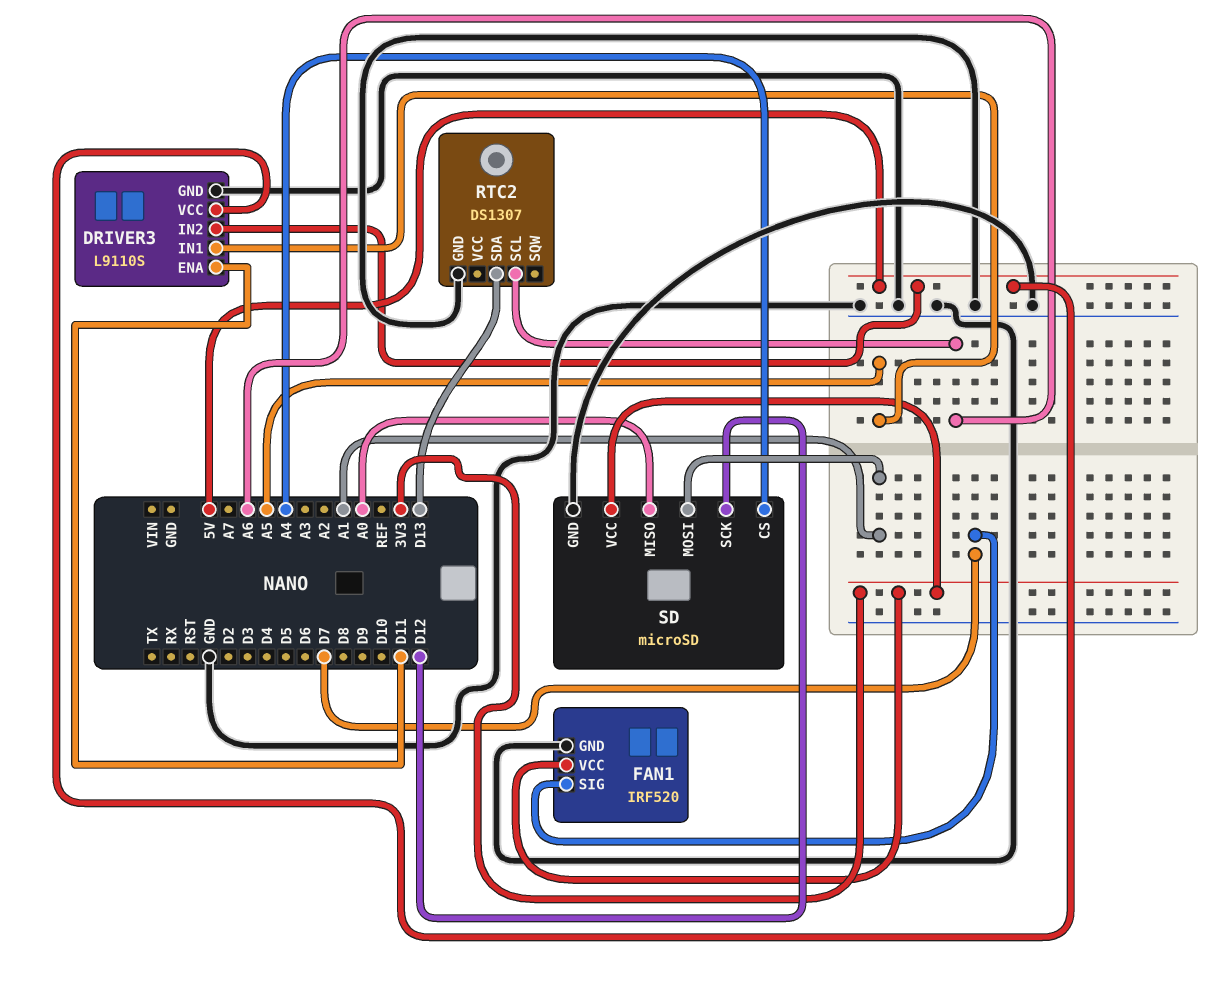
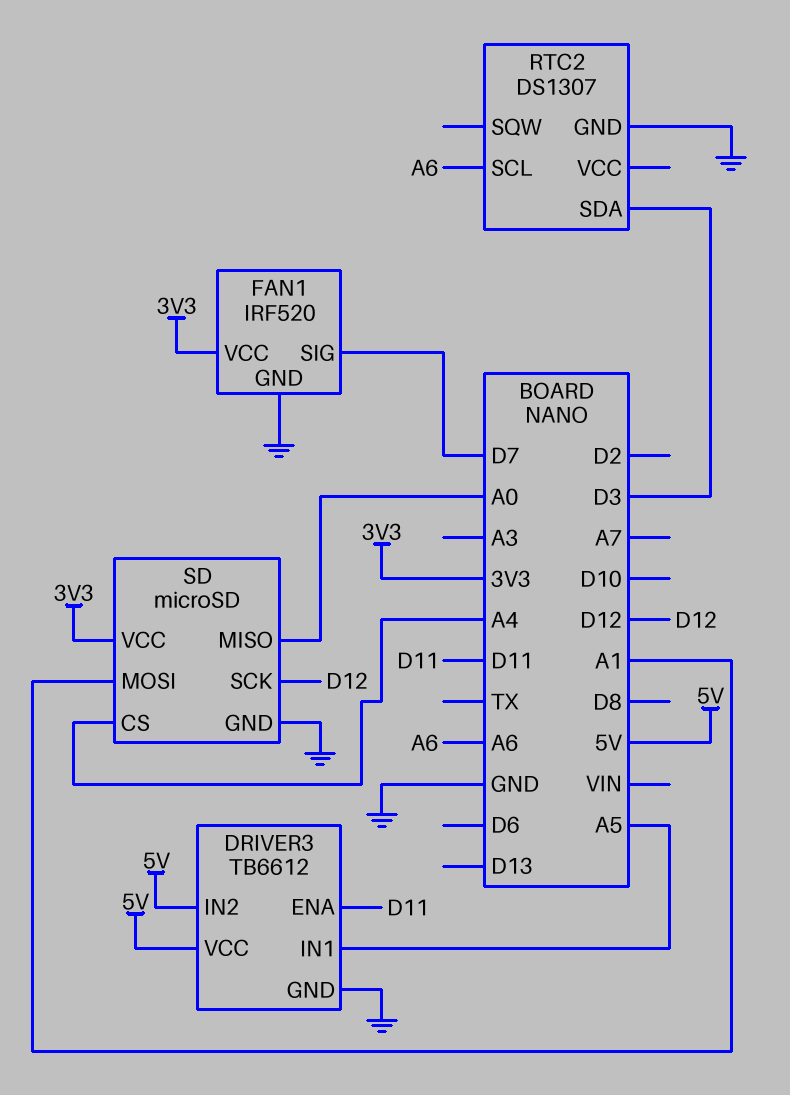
DRIVER3: L9110S -> TB6612
RTC2 pin SDA: D13 -> D3

